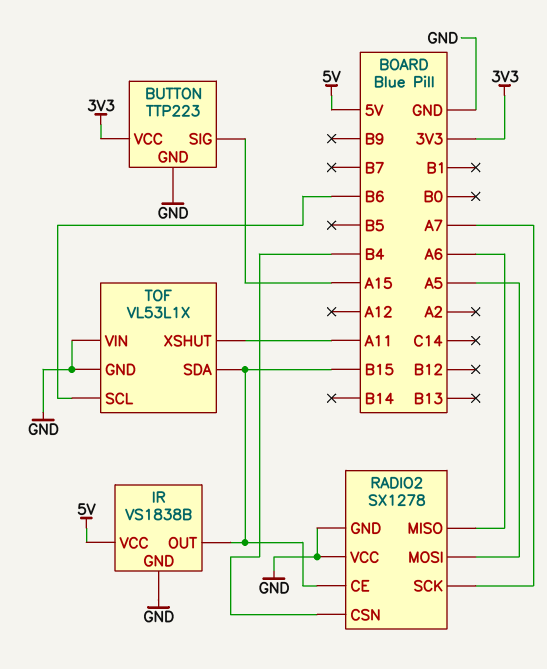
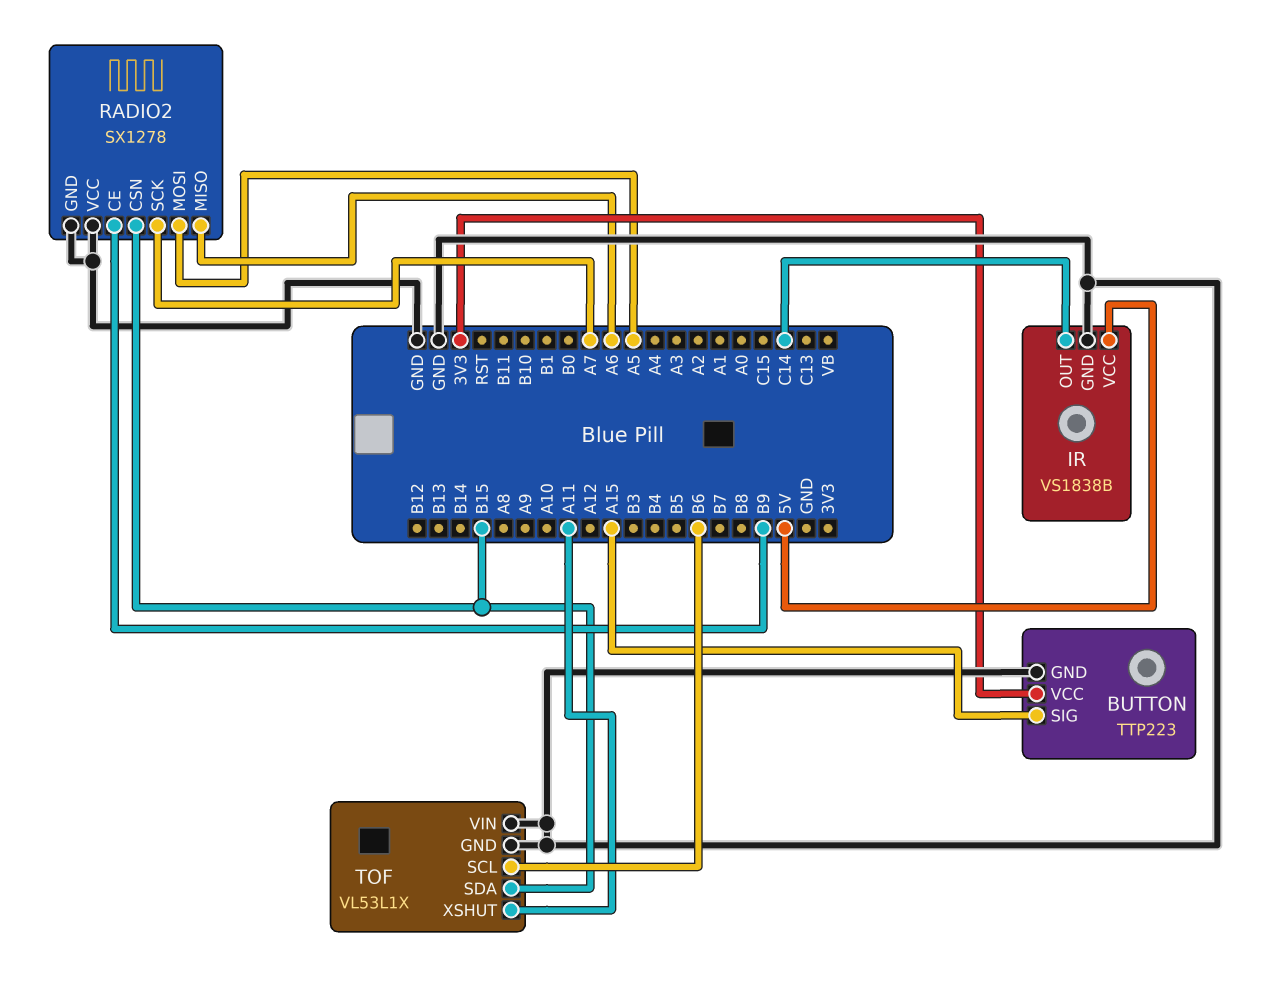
IR pin OUT: B15 -> C14
RADIO2 pin CE: B15 -> B9
RADIO2 pin CSN: B4 -> B15

